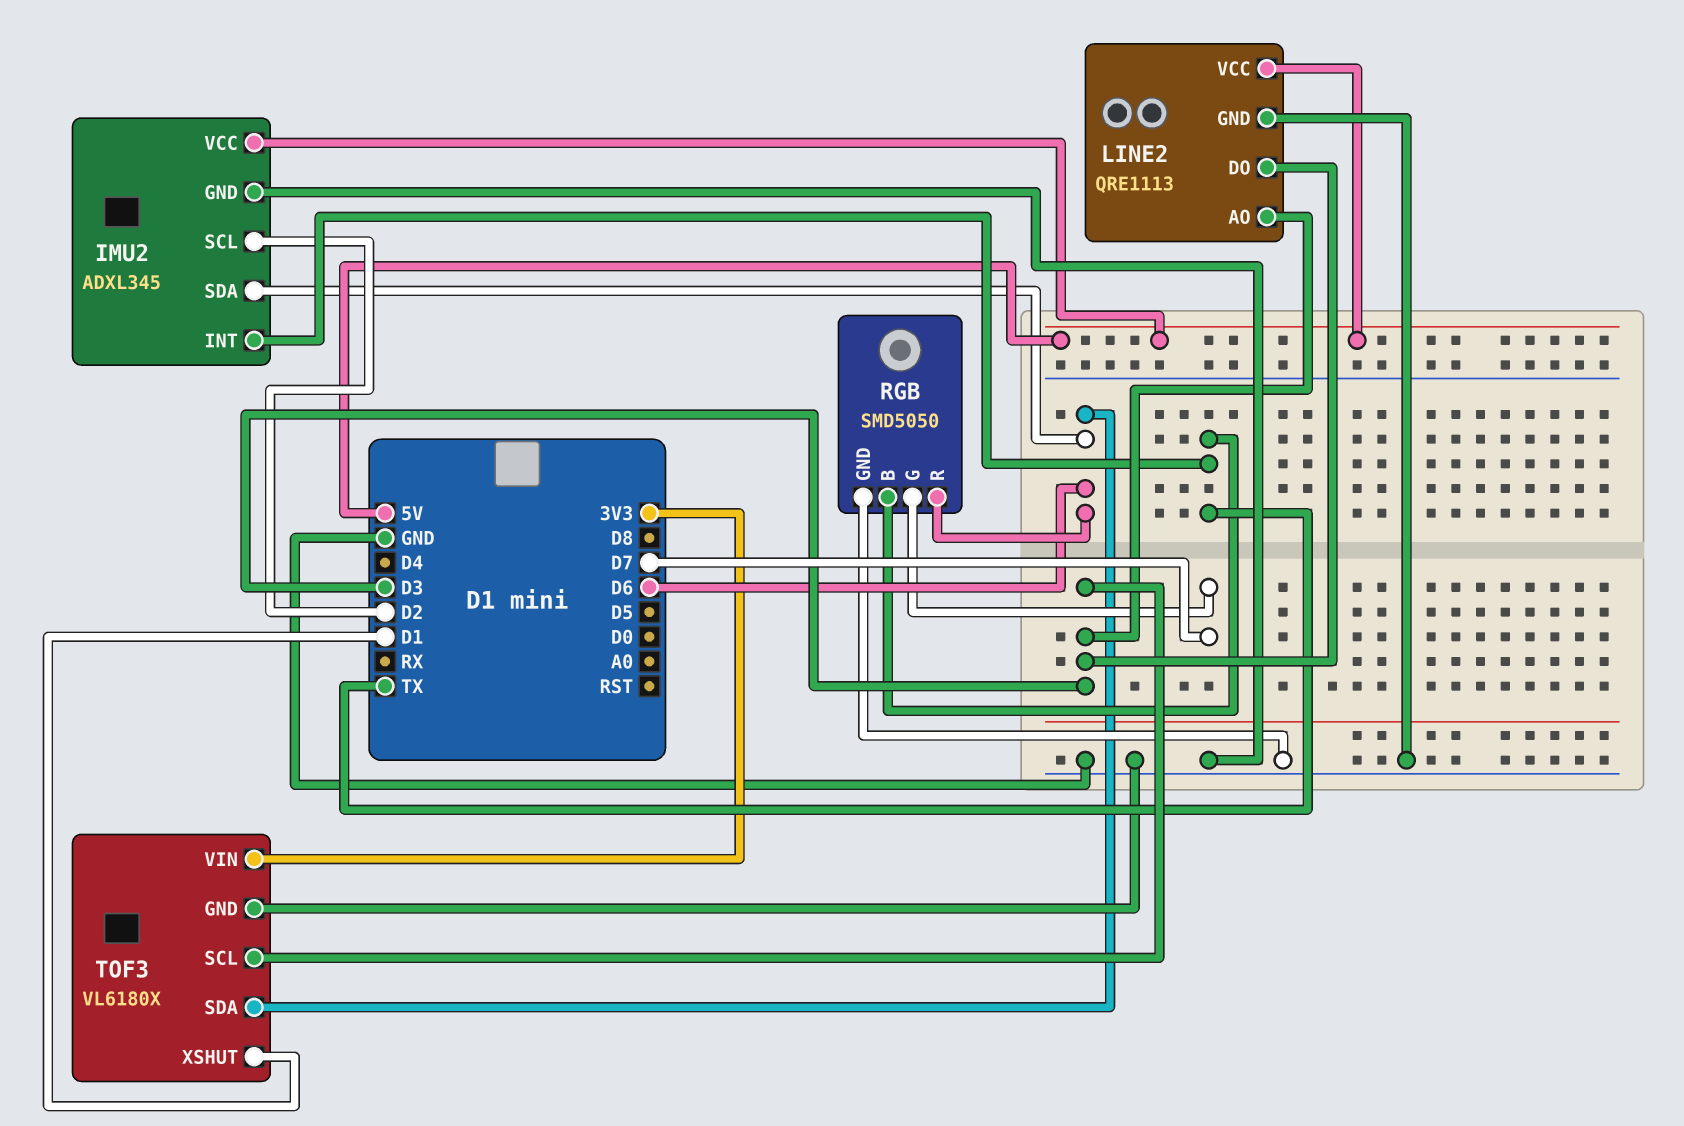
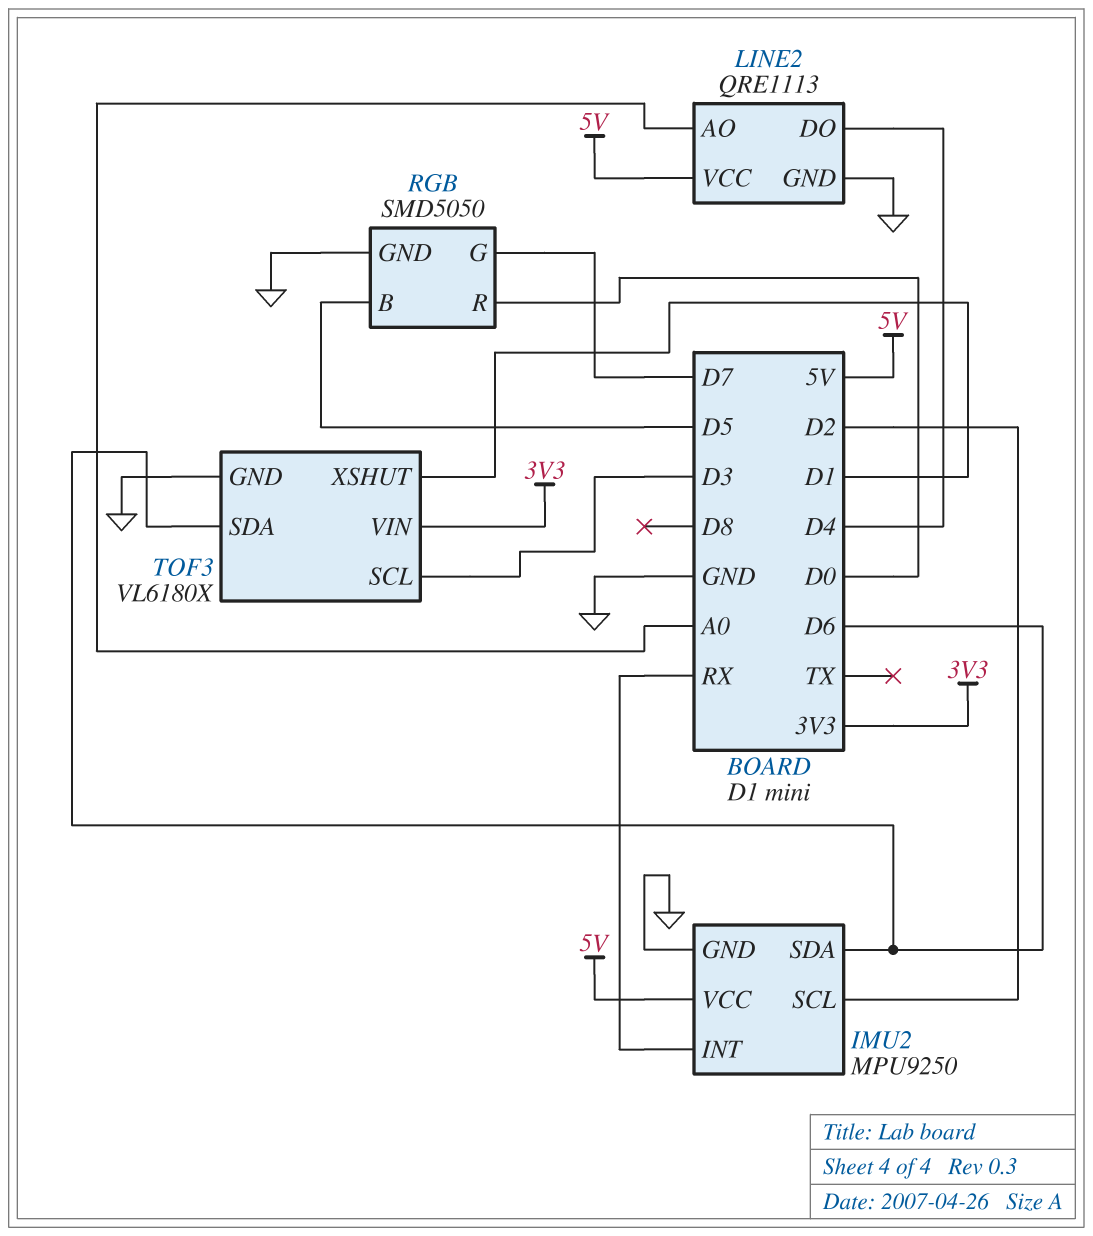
IMU2: ADXL345 -> MPU9250
IMU2 pin INT: TX -> RX
LINE2 pin AO: D3 -> A0
LINE2 pin DO: D3 -> D4
RGB pin B: TX -> D5
RGB pin R: D6 -> D0

